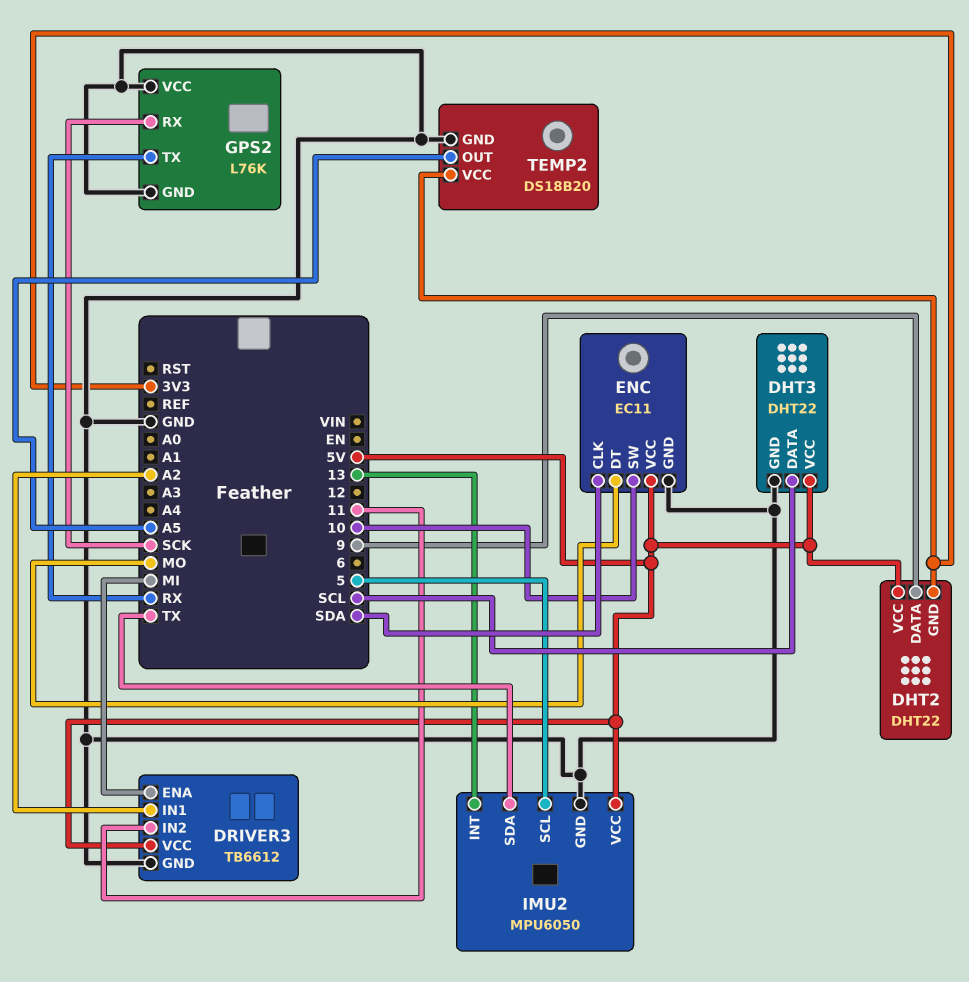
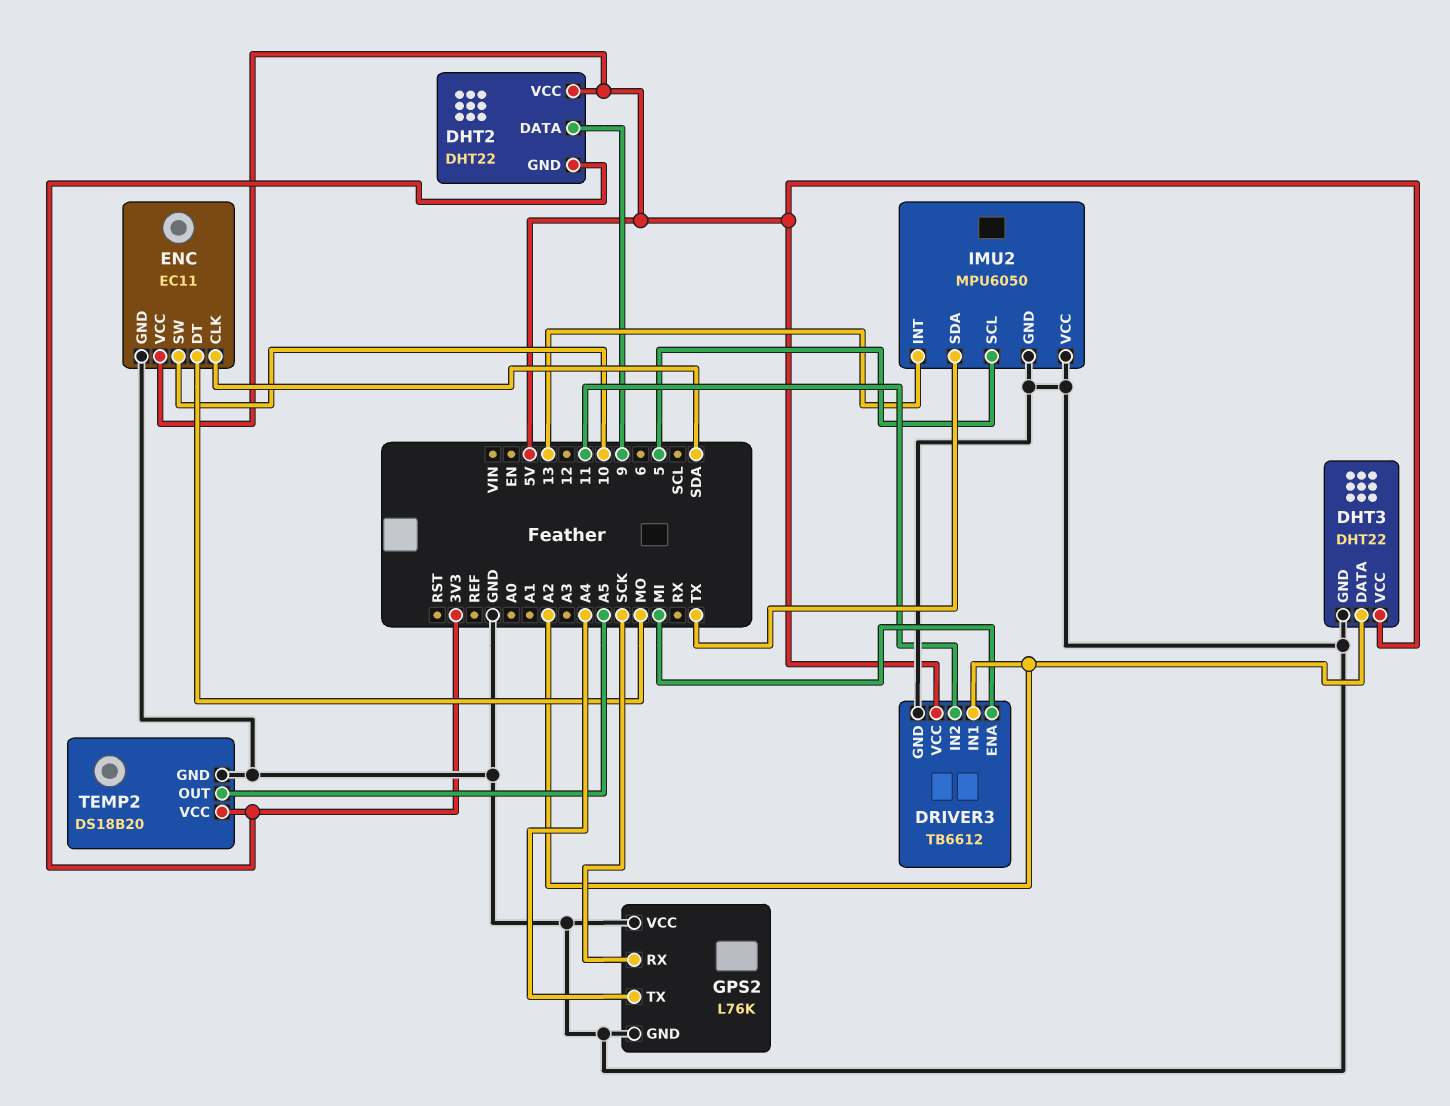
DHT3 pin DATA: SCL -> A2
GPS2 pin TX: RX -> A4
IMU2 pin VCC: 5V -> GND

